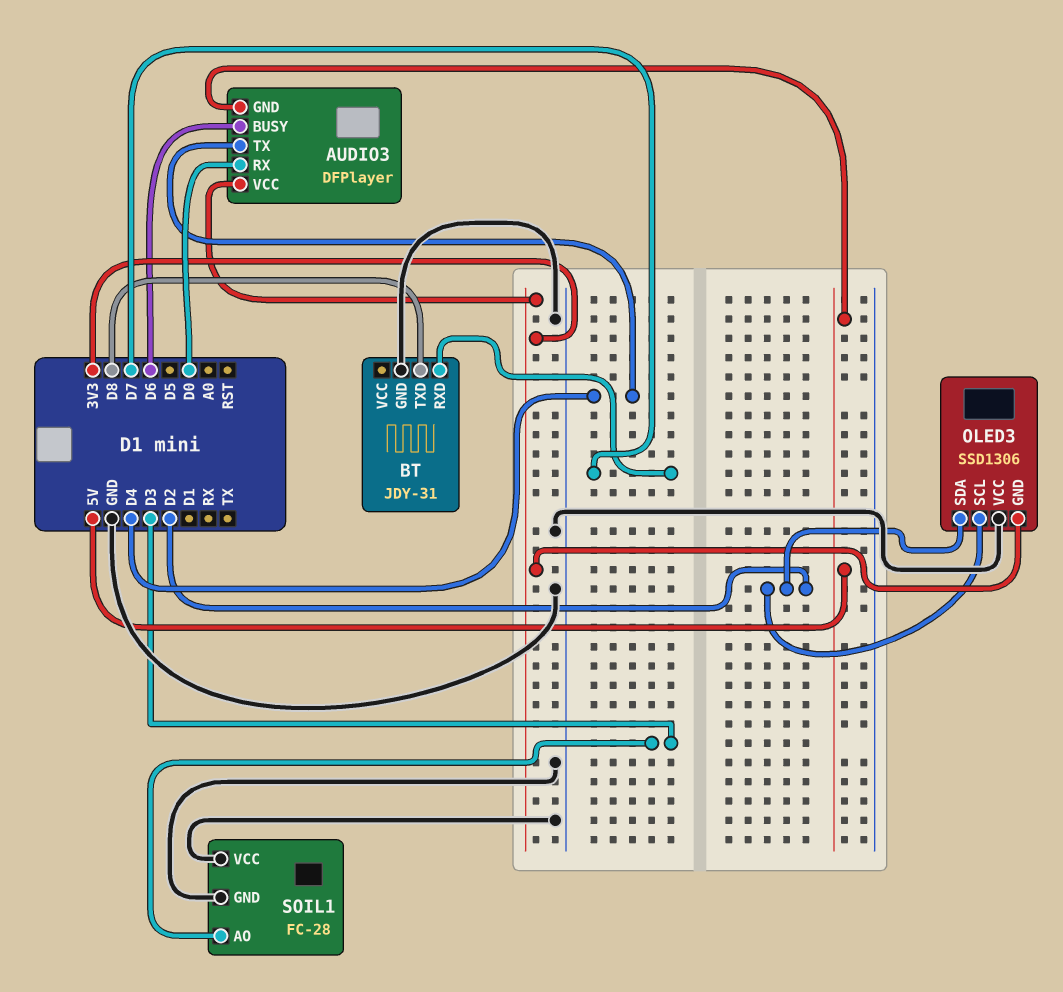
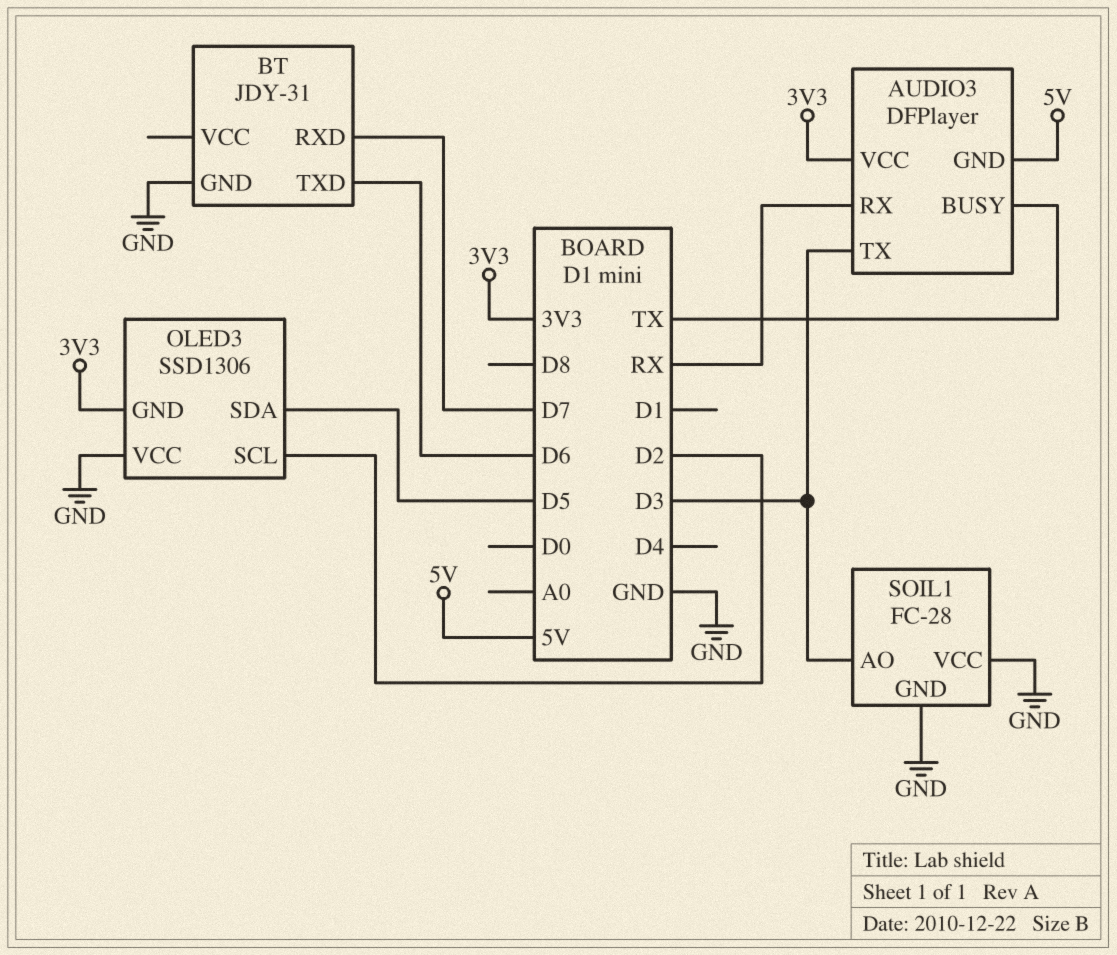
AUDIO3 pin BUSY: D6 -> TX
AUDIO3 pin RX: D0 -> RX
AUDIO3 pin TX: D4 -> D3
BT pin TXD: D8 -> D6
OLED3 pin SDA: D2 -> D5

